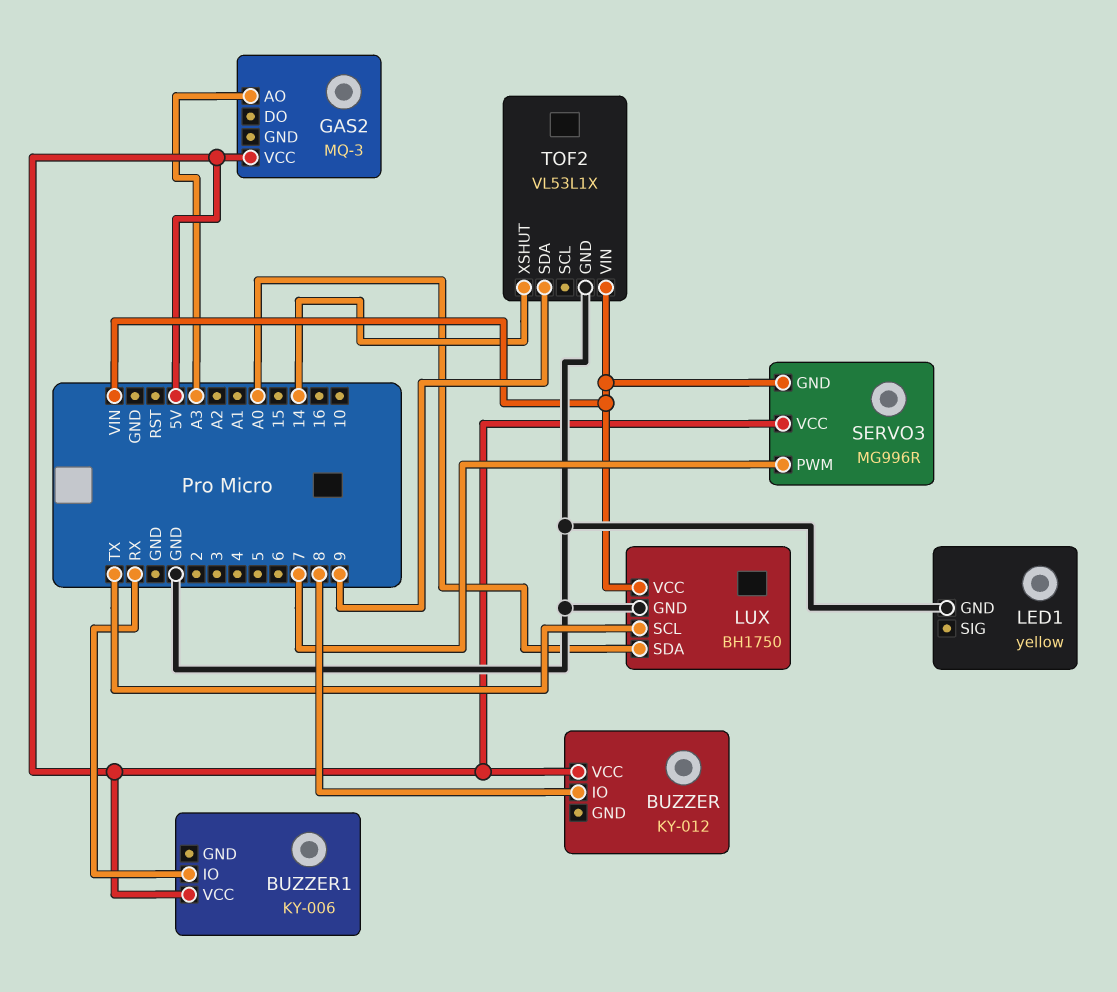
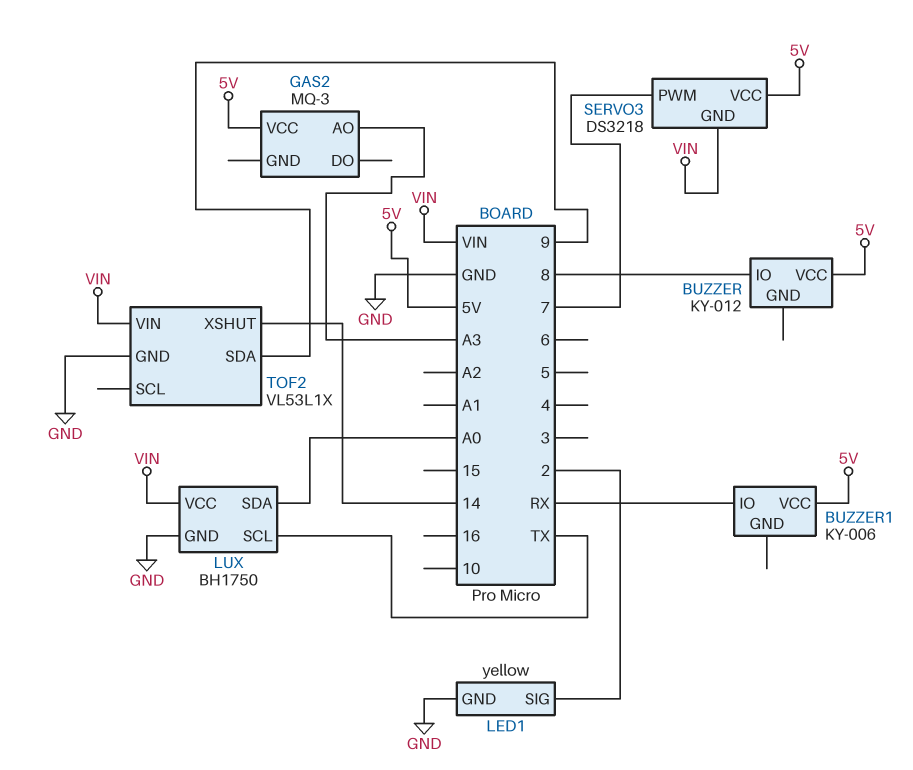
LED1 pin SIG: none -> 2
SERVO3: MG996R -> DS3218

